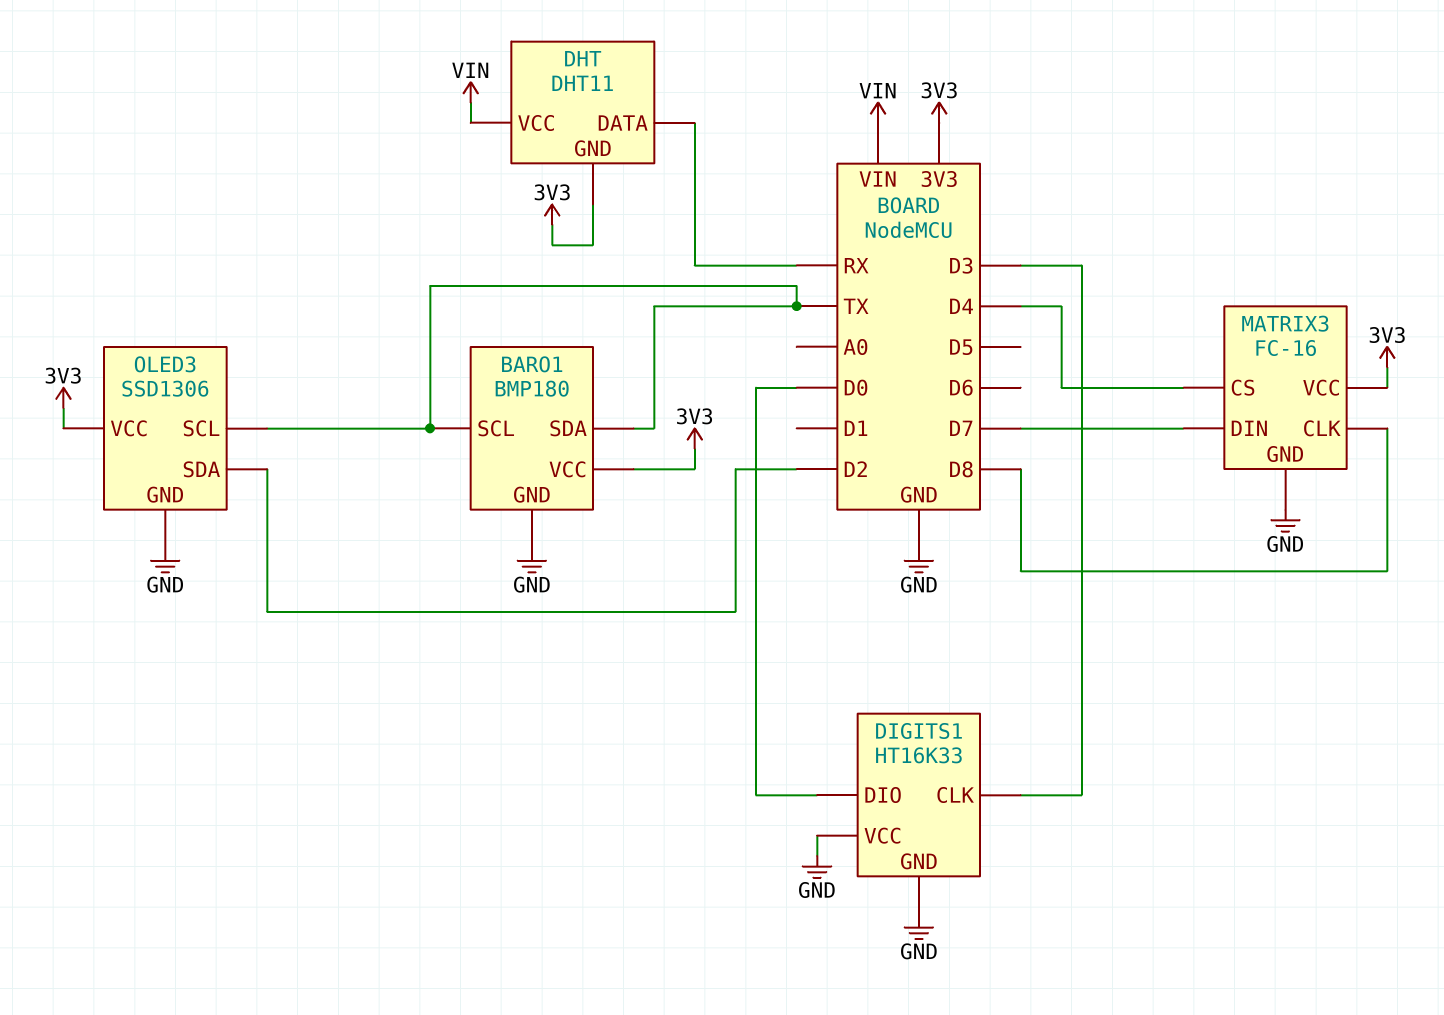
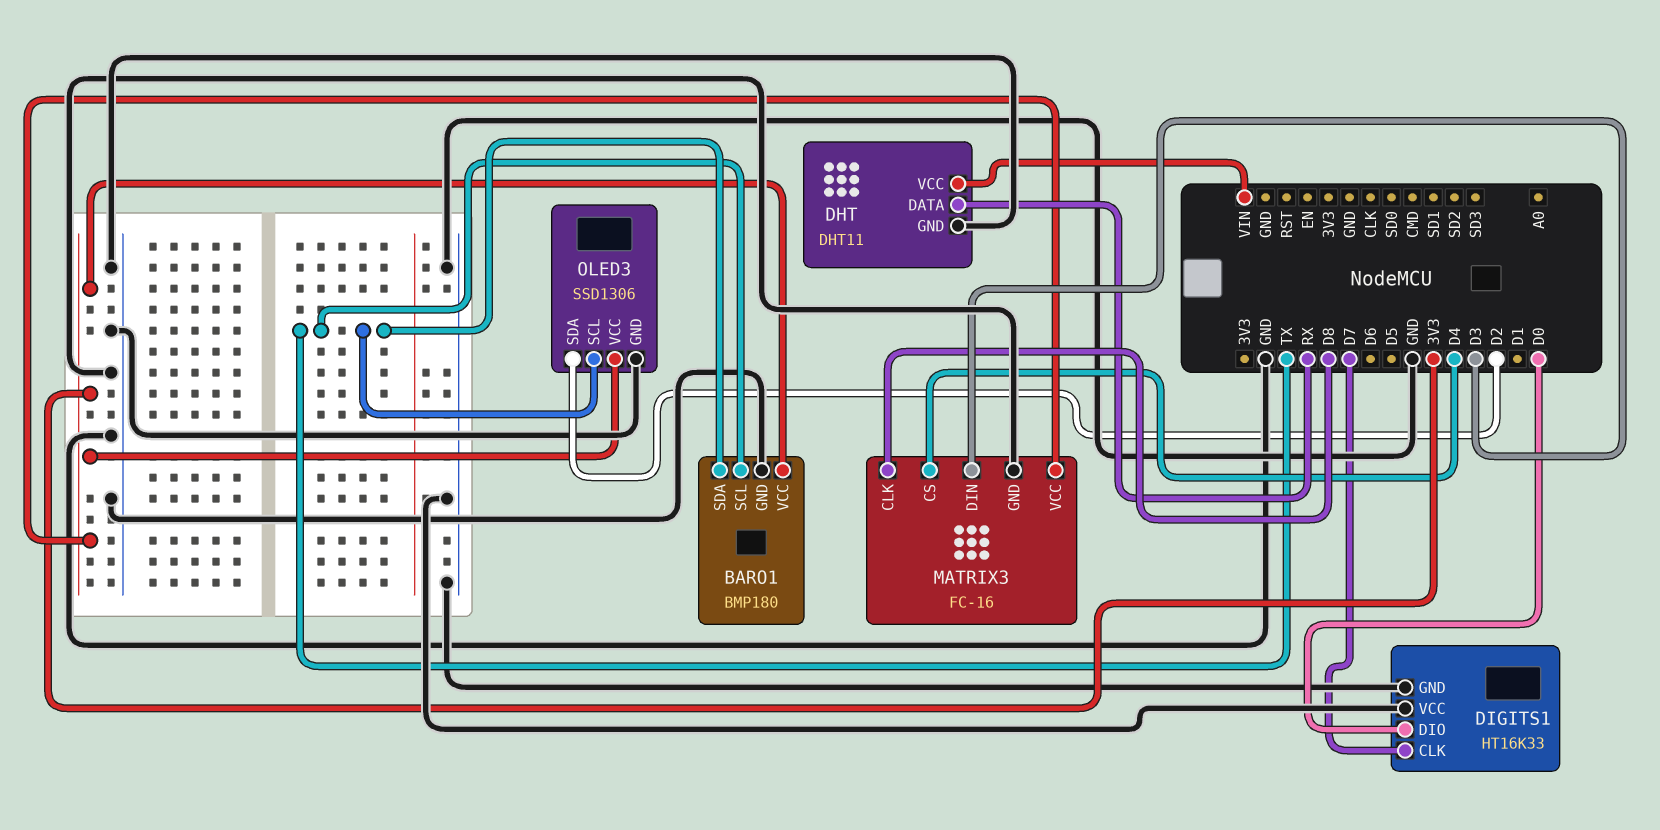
DHT pin GND: 3V3 -> GND
DIGITS1 pin CLK: D3 -> D7
MATRIX3 pin DIN: D7 -> D3

